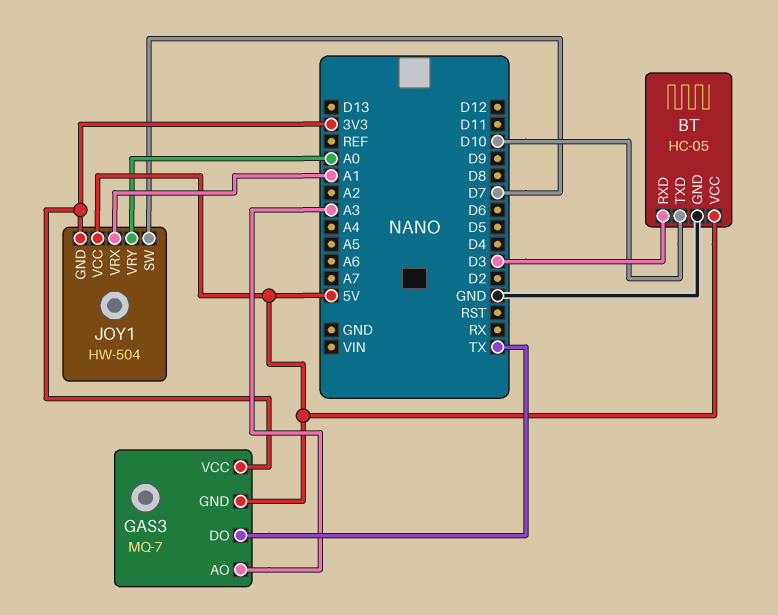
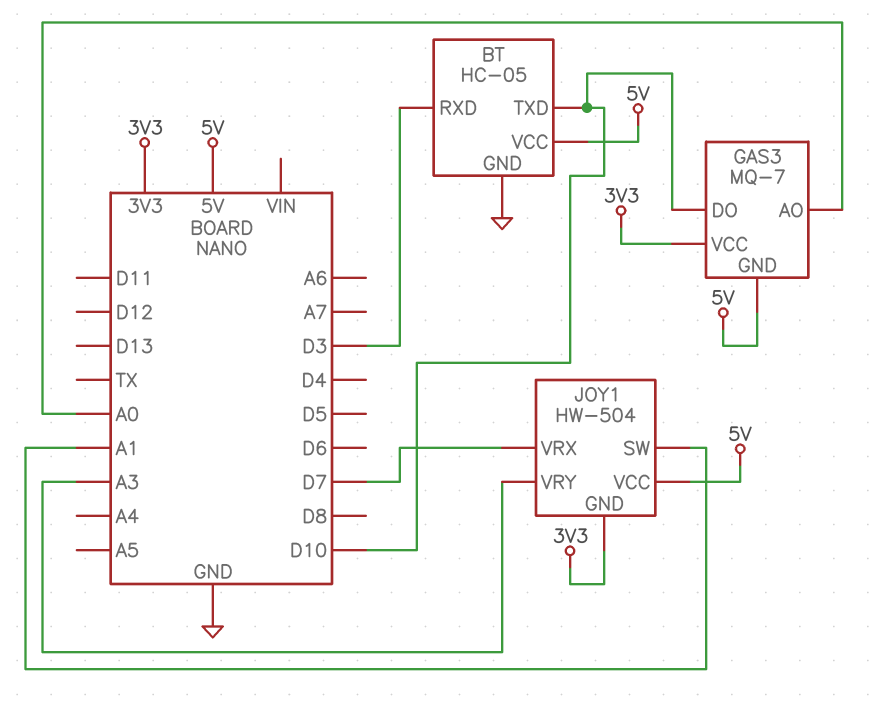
GAS3 pin AO: A3 -> A0
GAS3 pin DO: TX -> D10
JOY1 pin SW: D7 -> A1
JOY1 pin VRX: A1 -> D7
JOY1 pin VRY: A0 -> A3

